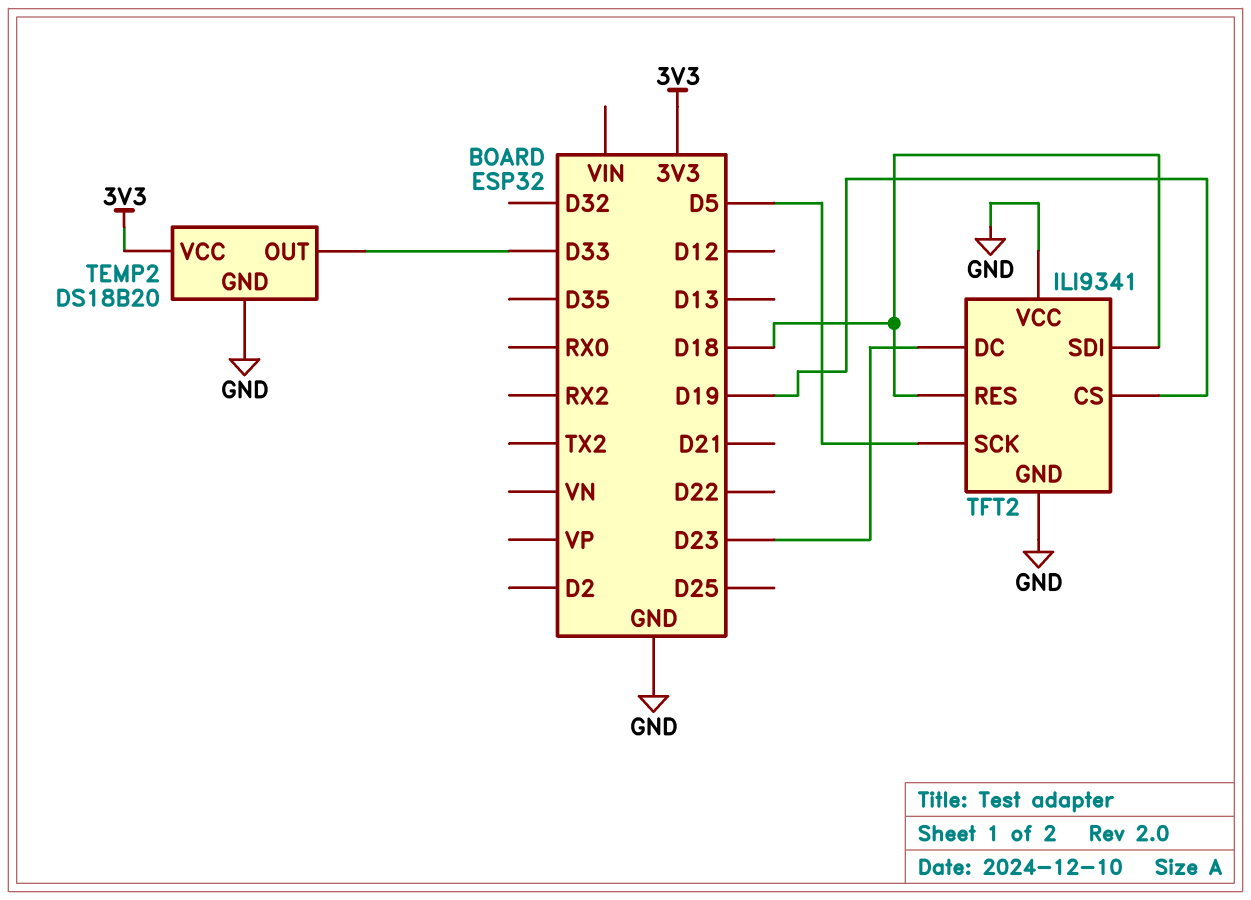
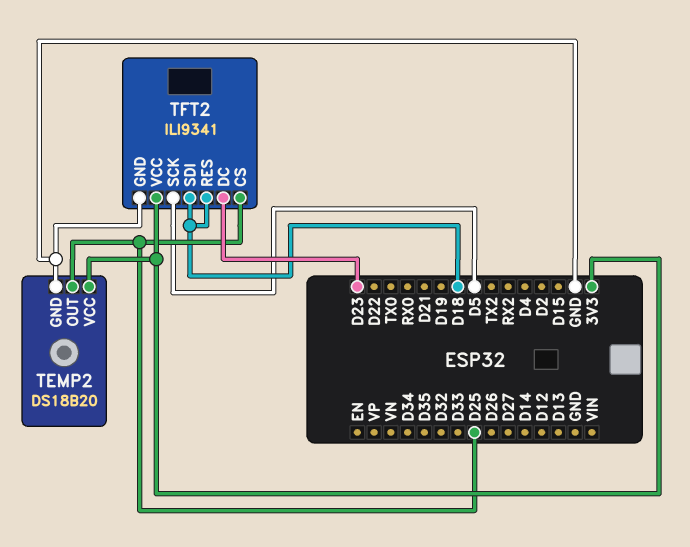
TEMP2 pin OUT: D33 -> D25
TFT2 pin CS: D19 -> D25
TFT2 pin VCC: GND -> 3V3

